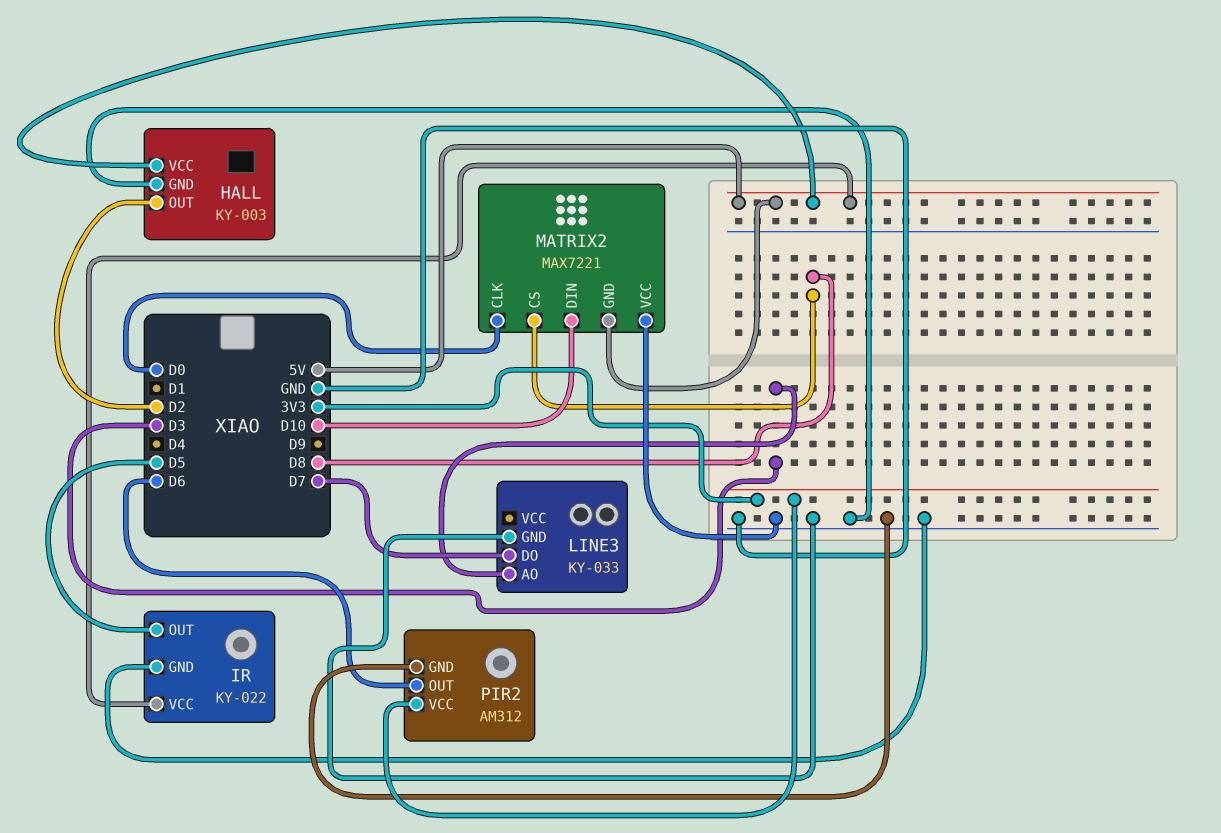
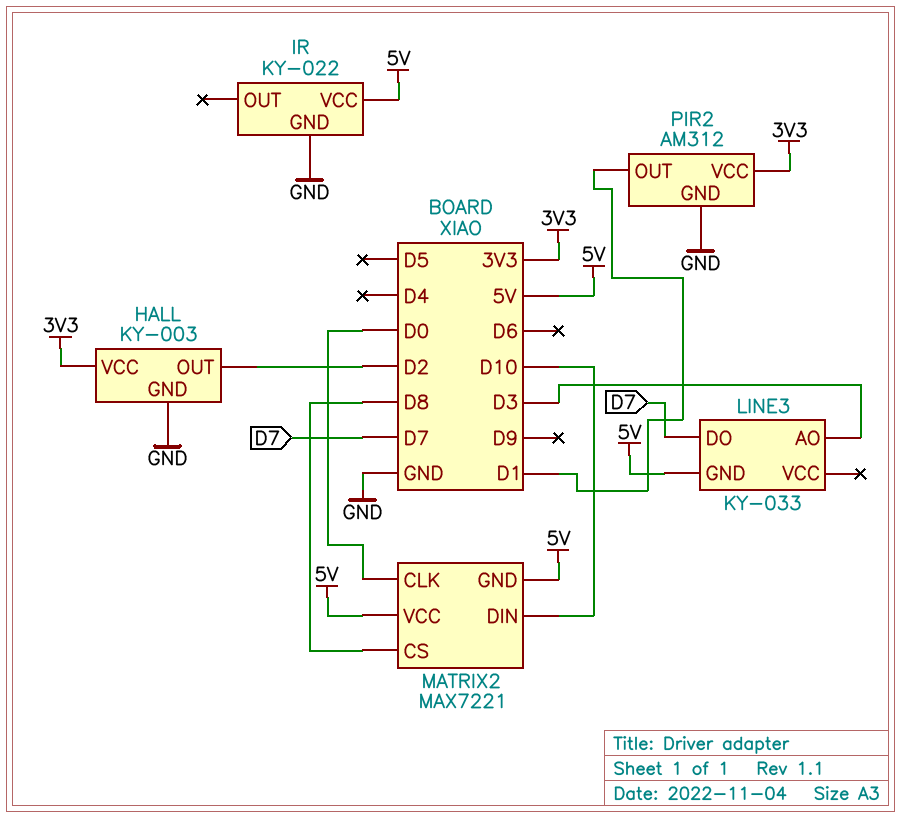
HALL pin VCC: 5V -> 3V3
IR pin OUT: D5 -> none
LINE3 pin GND: GND -> 5V
MATRIX2 pin VCC: GND -> 5V
PIR2 pin OUT: D6 -> D1

